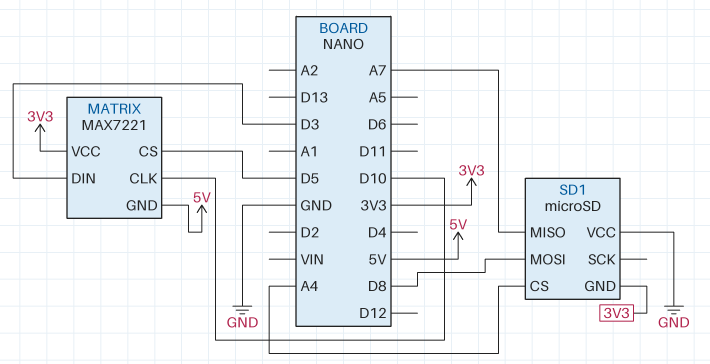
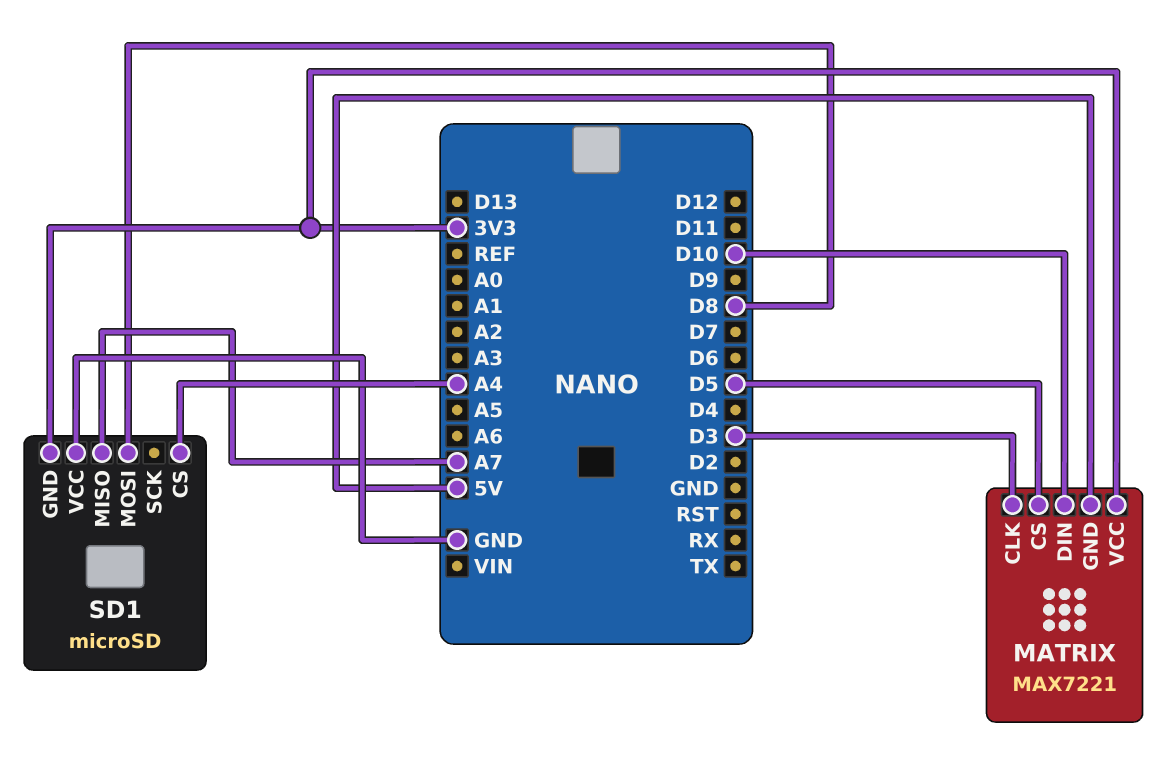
MATRIX pin CLK: D10 -> D3
MATRIX pin DIN: D3 -> D10

